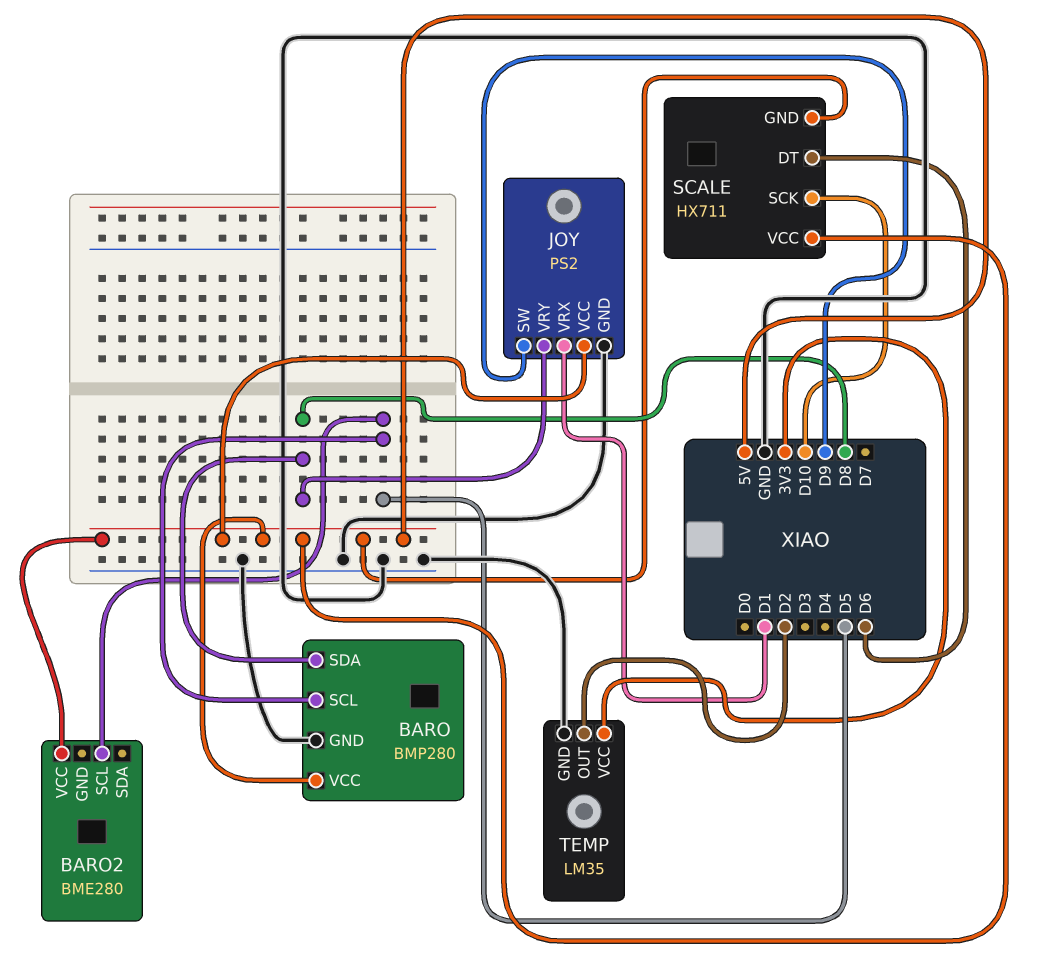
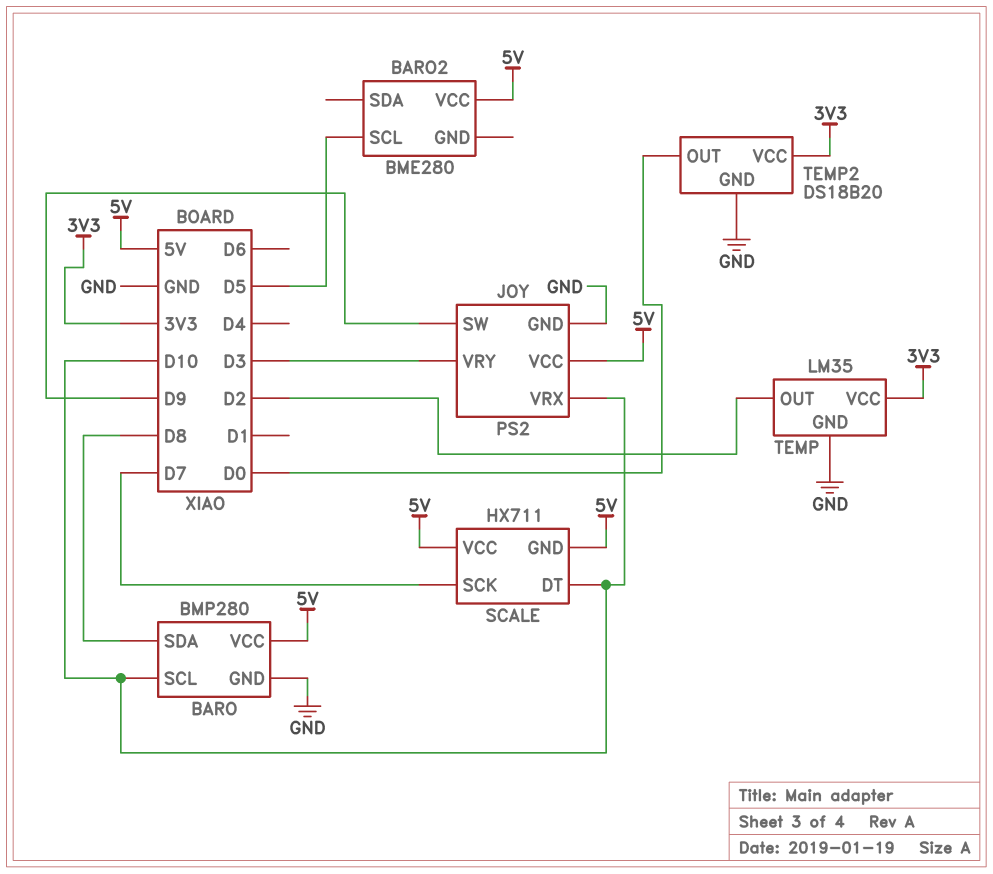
BARO pin SCL: D5 -> D10
JOY pin VRX: D1 -> D10
JOY pin VRY: D8 -> D3
SCALE pin DT: D6 -> D10
SCALE pin SCK: D10 -> D7
TEMP2: none -> DS18B20
TEMP2 pin GND: none -> GND
TEMP2 pin OUT: none -> D0
TEMP2 pin VCC: none -> 3V3

